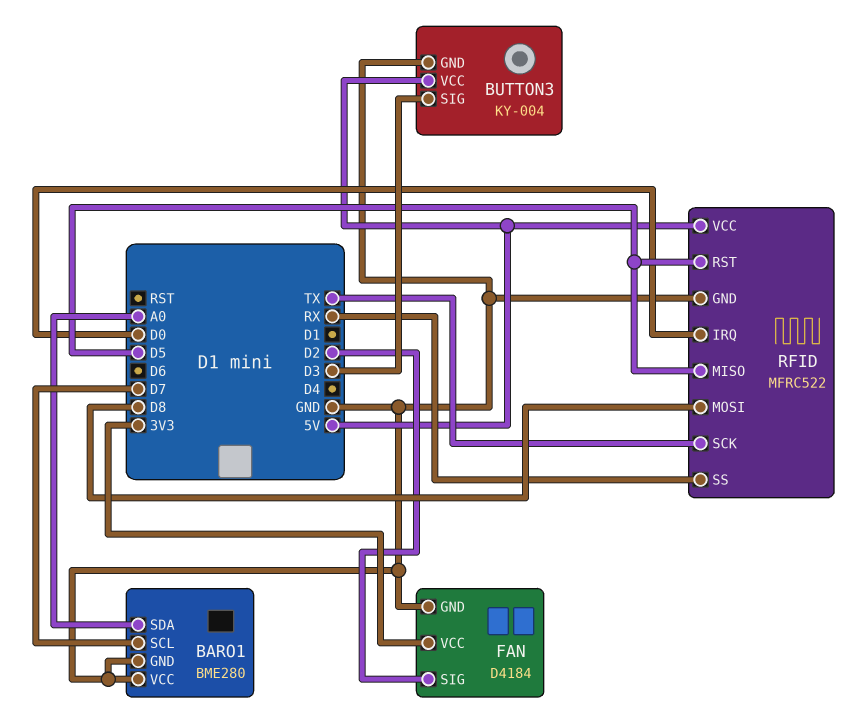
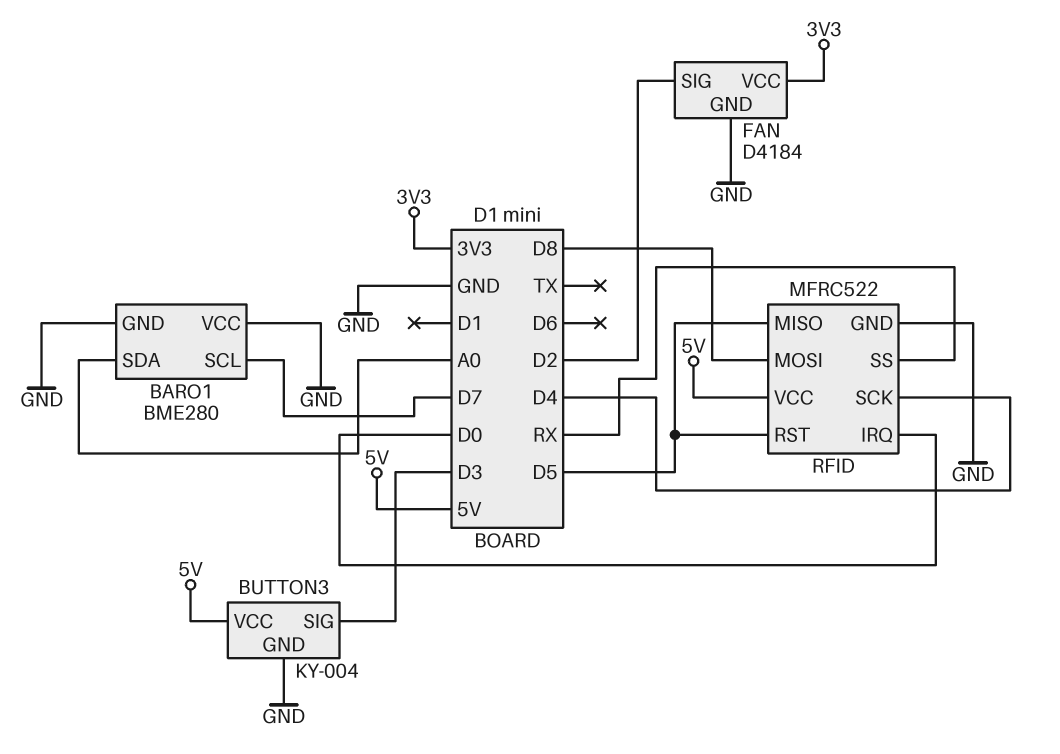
RFID pin SCK: TX -> D4

